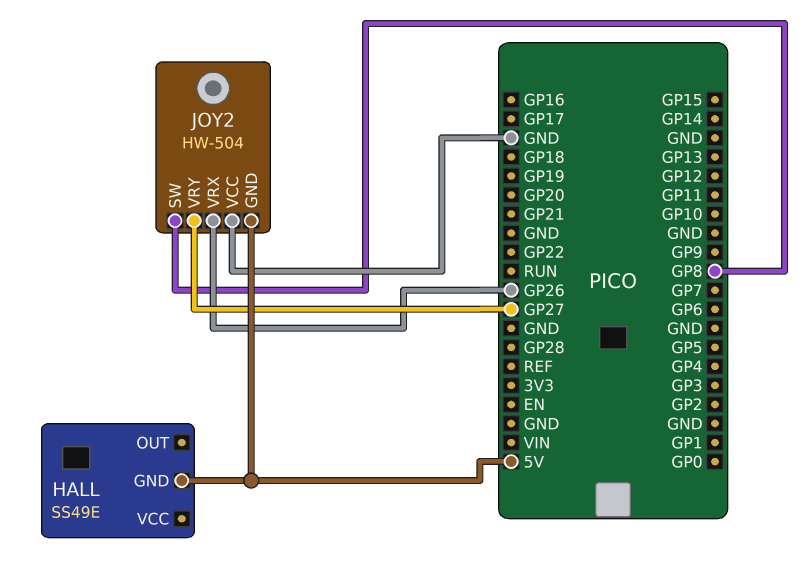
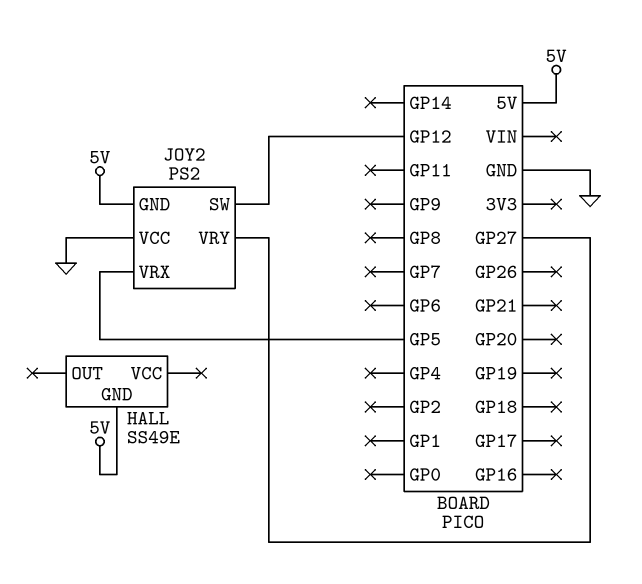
JOY2: HW-504 -> PS2
JOY2 pin SW: GP8 -> GP12
JOY2 pin VRX: GP26 -> GP5

